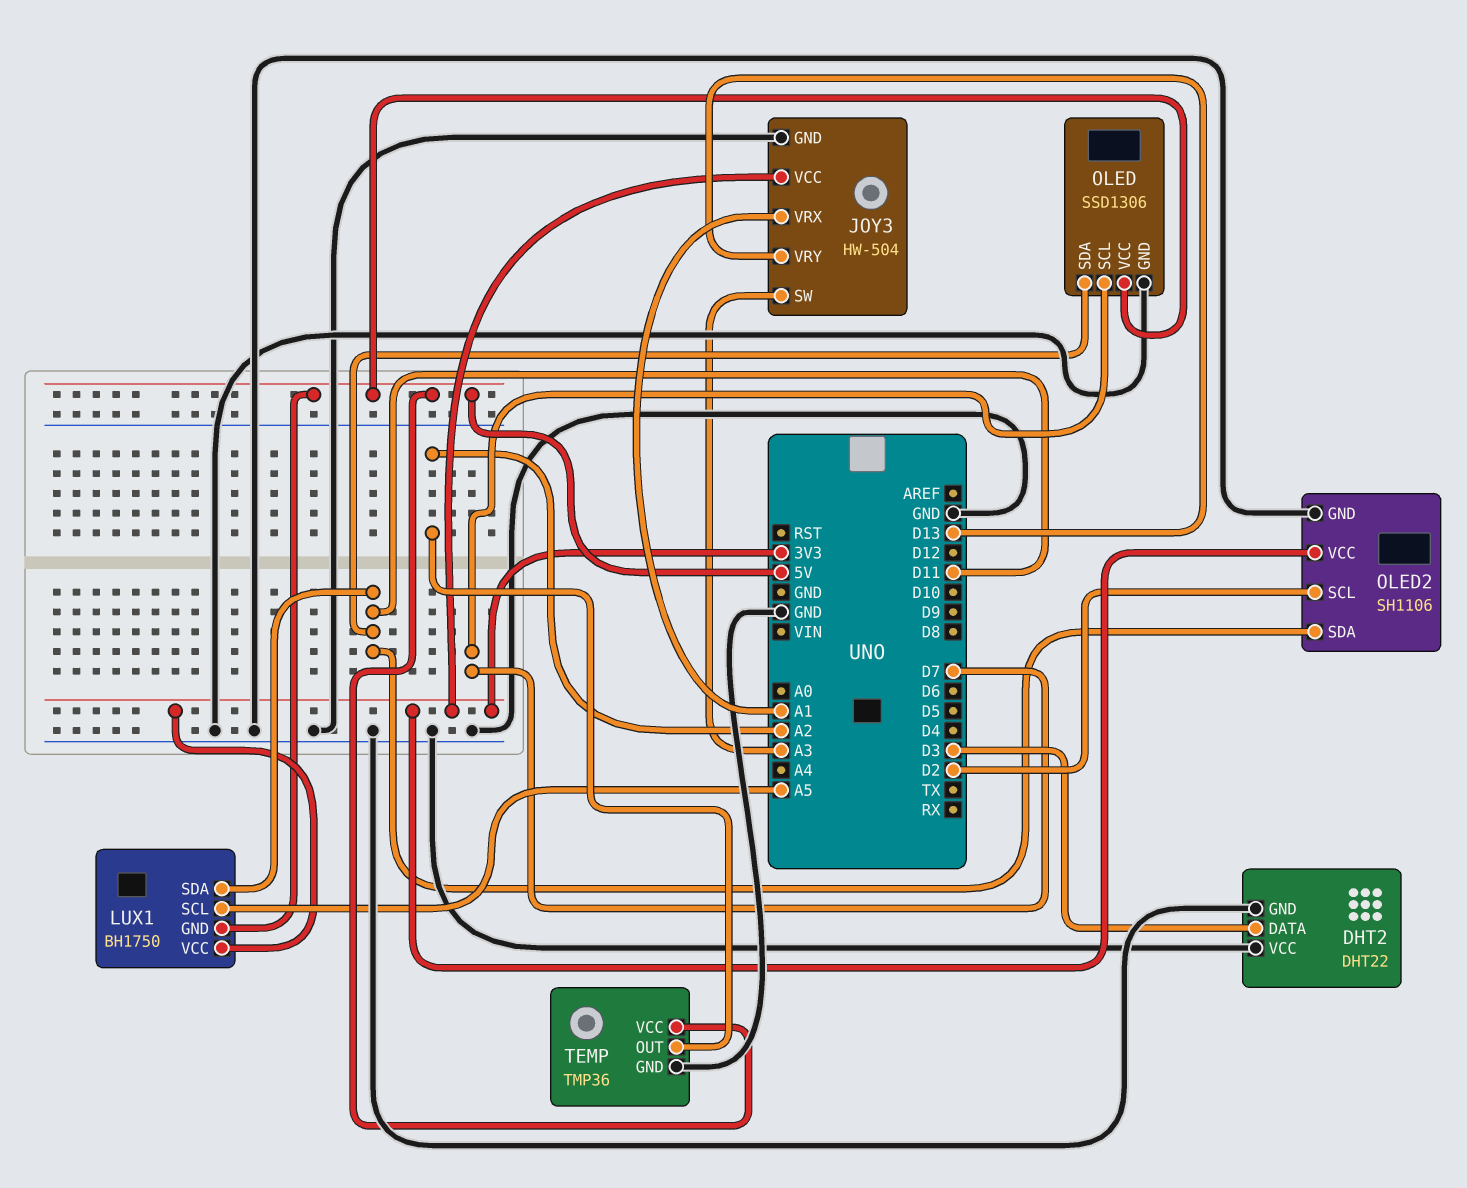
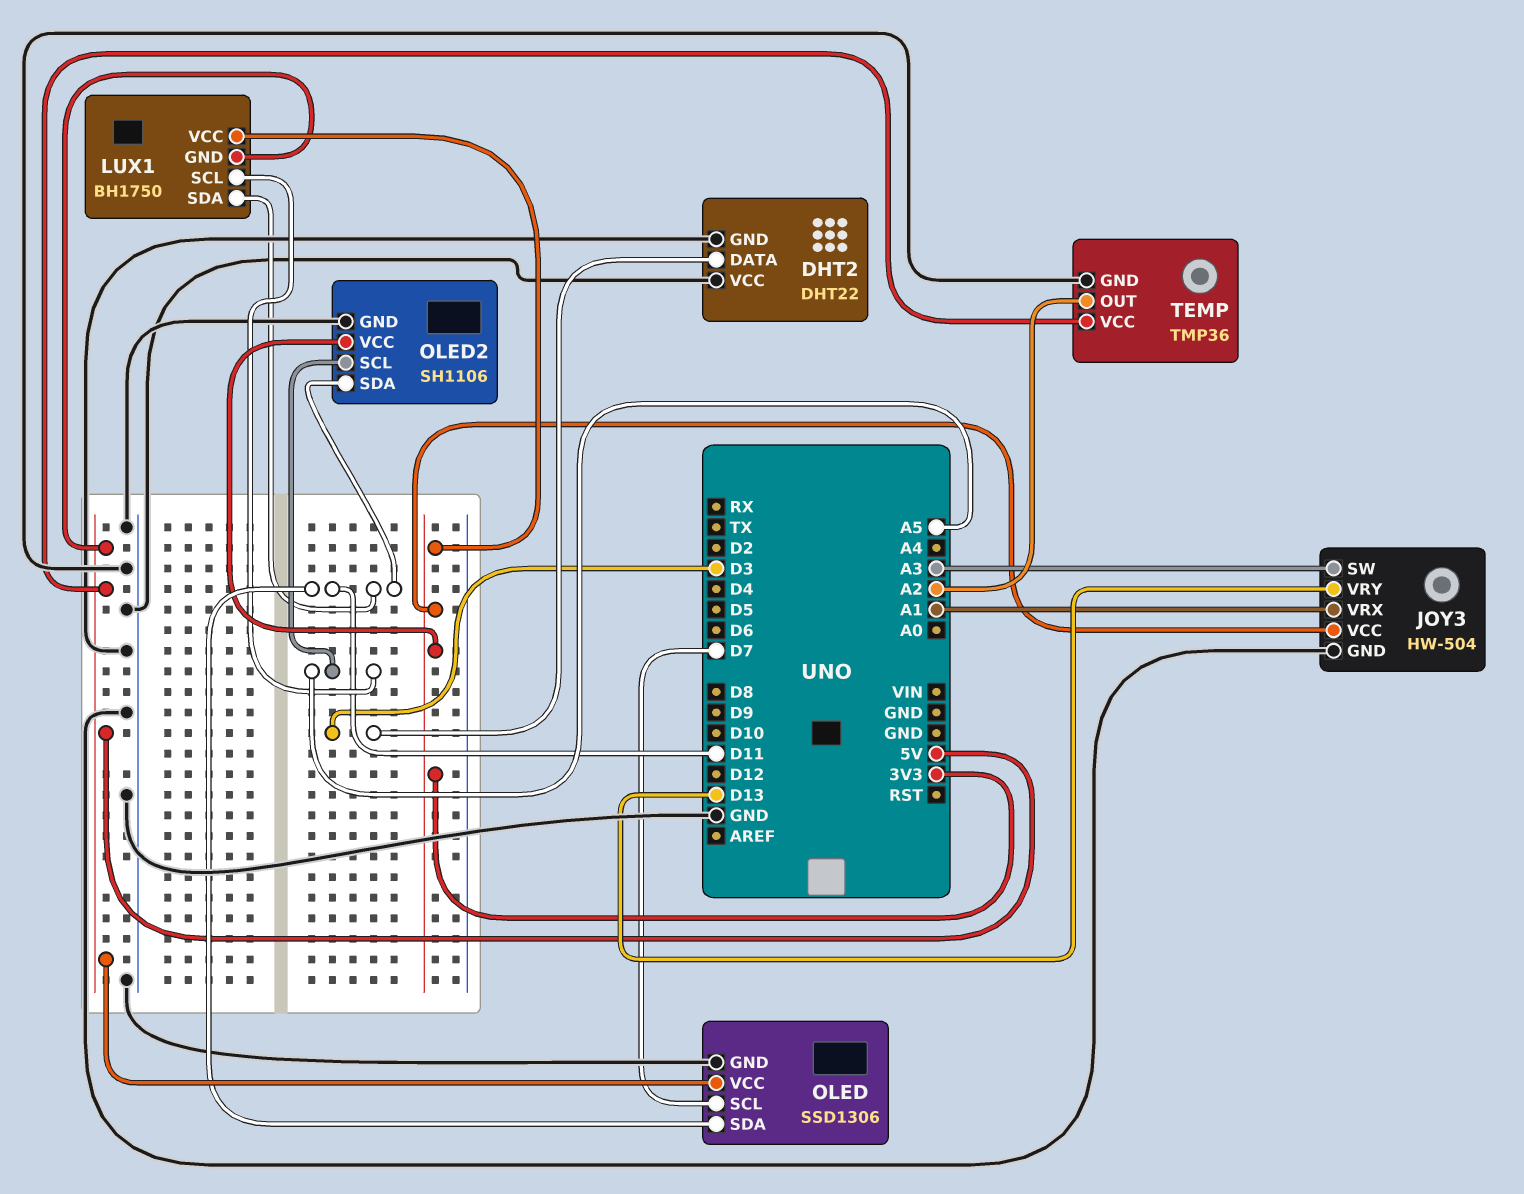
OLED2 pin SCL: D2 -> A5

